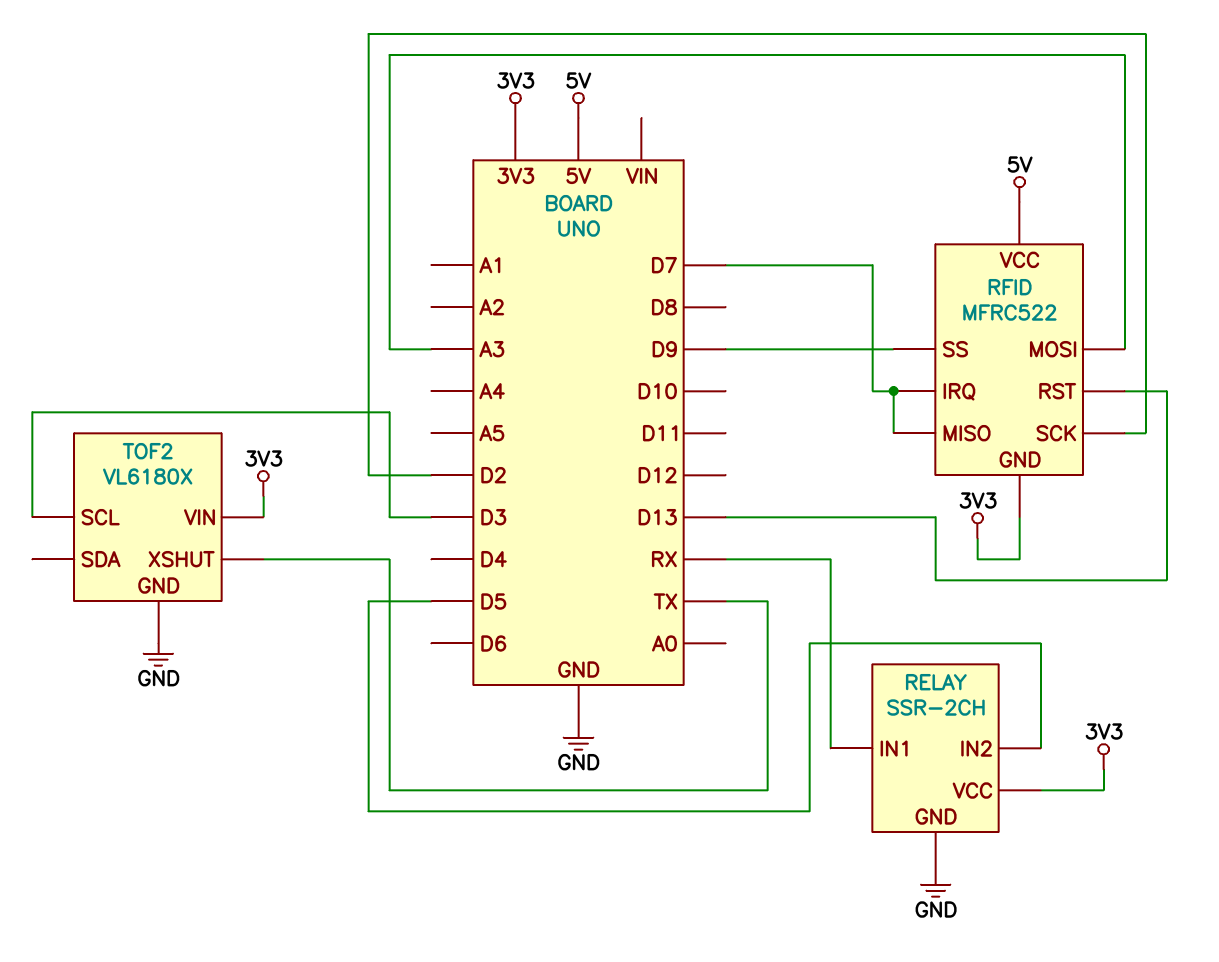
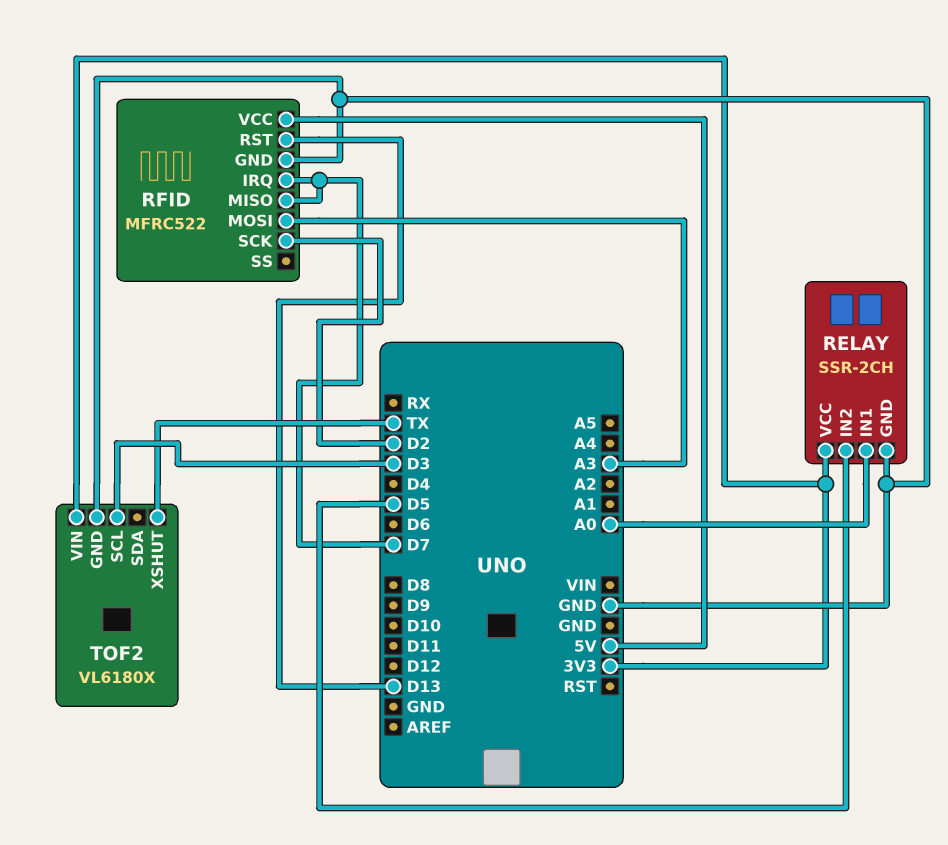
RELAY pin IN1: RX -> A0
RFID pin GND: 3V3 -> GND
RFID pin SS: D9 -> none

